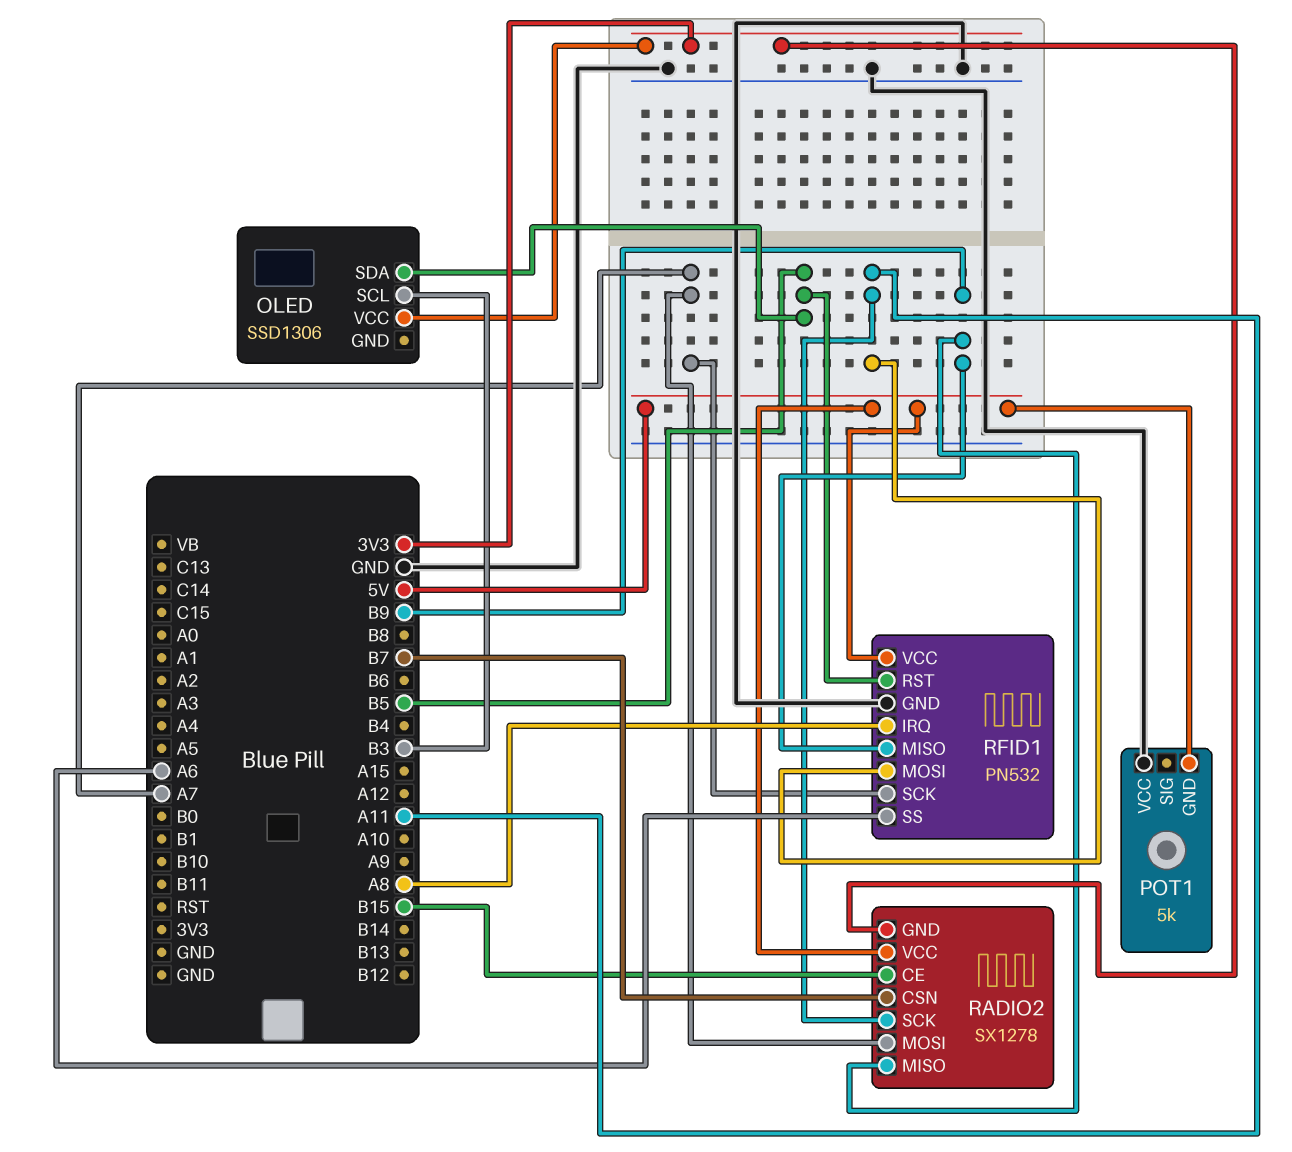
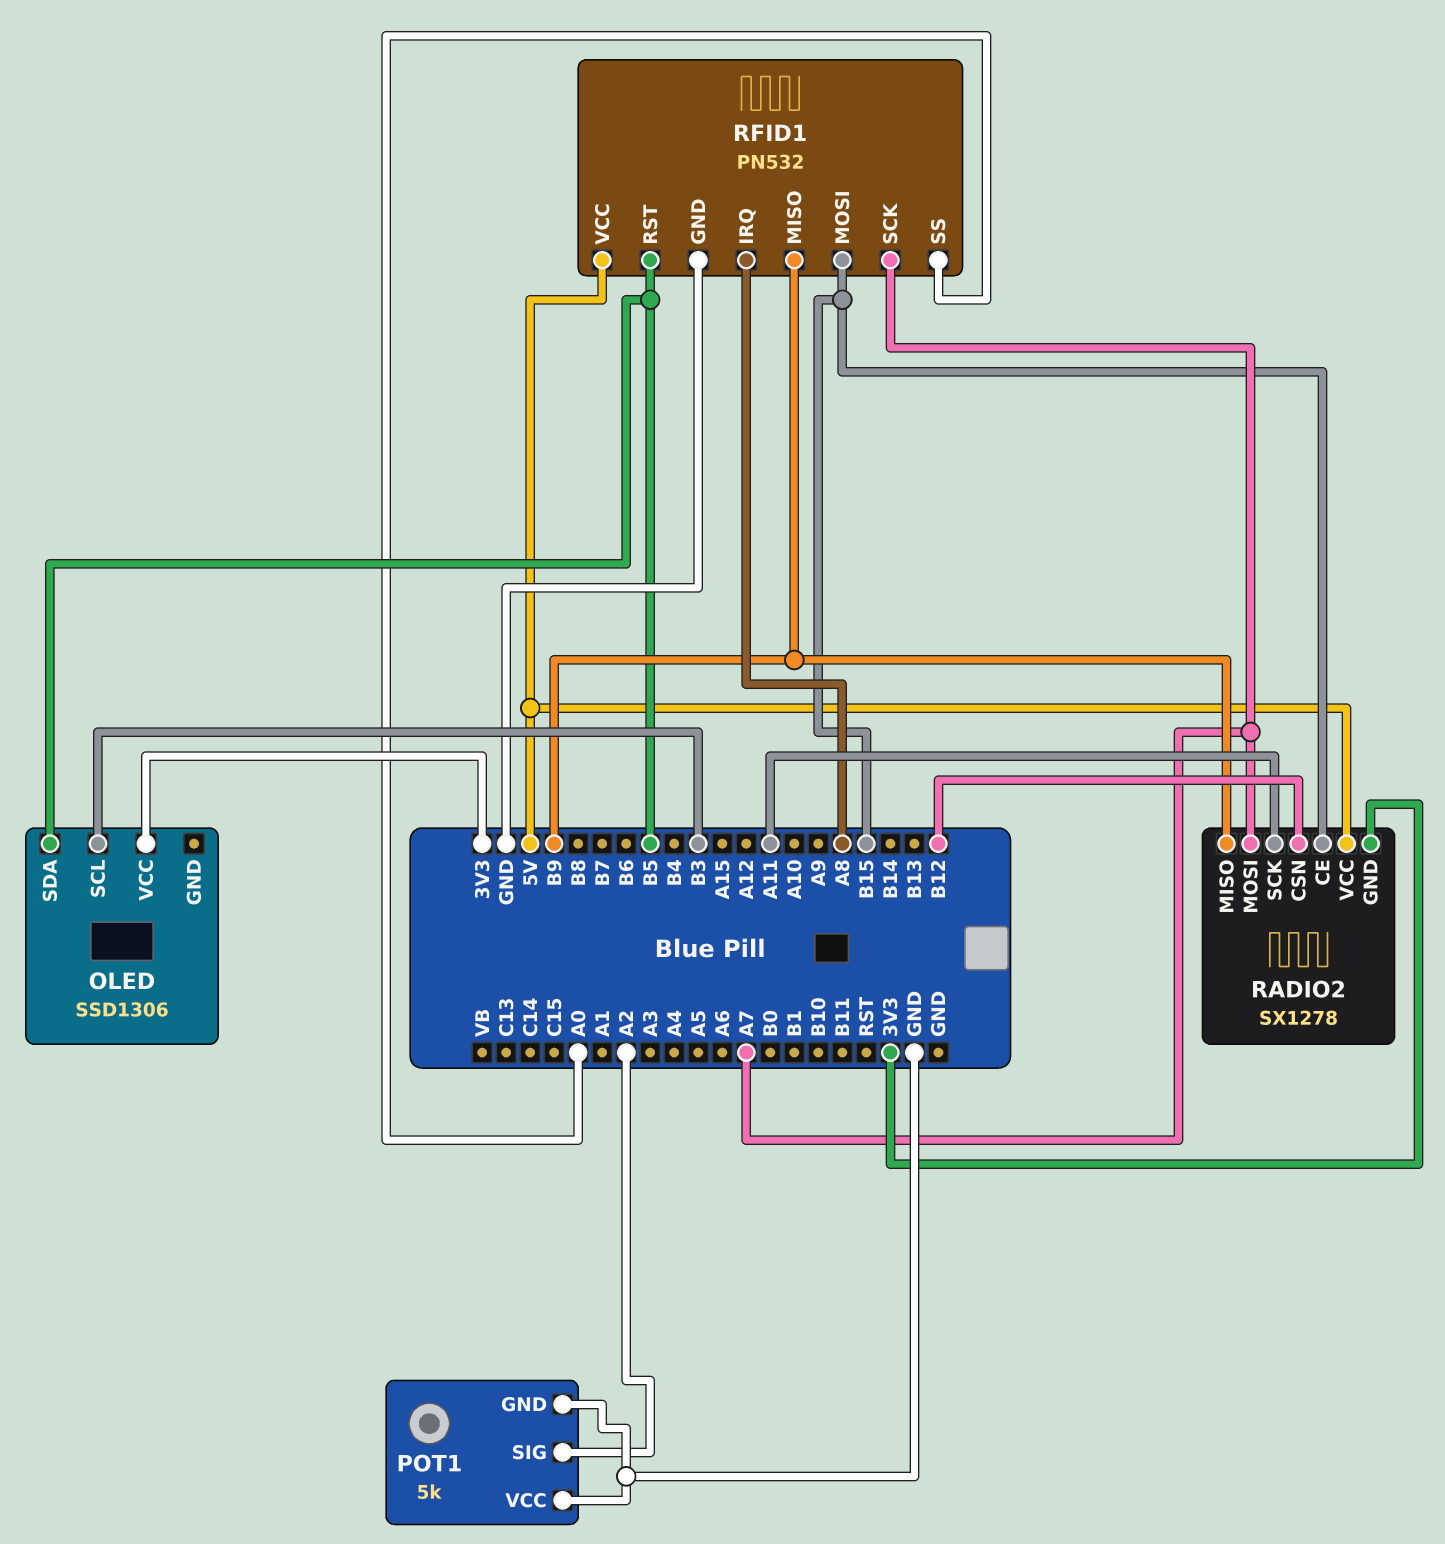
POT1 pin GND: 5V -> GND
POT1 pin SIG: none -> A2
RADIO2 pin CSN: B7 -> B12
RFID1 pin MOSI: A11 -> B15
RFID1 pin SS: A6 -> A0

